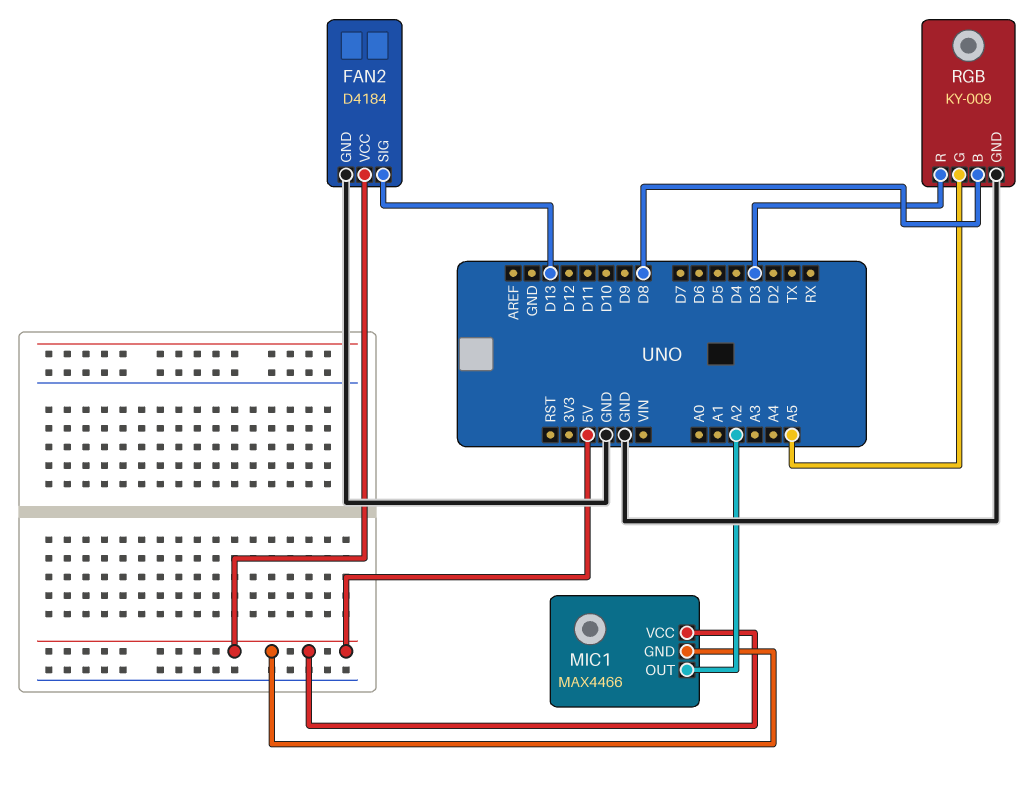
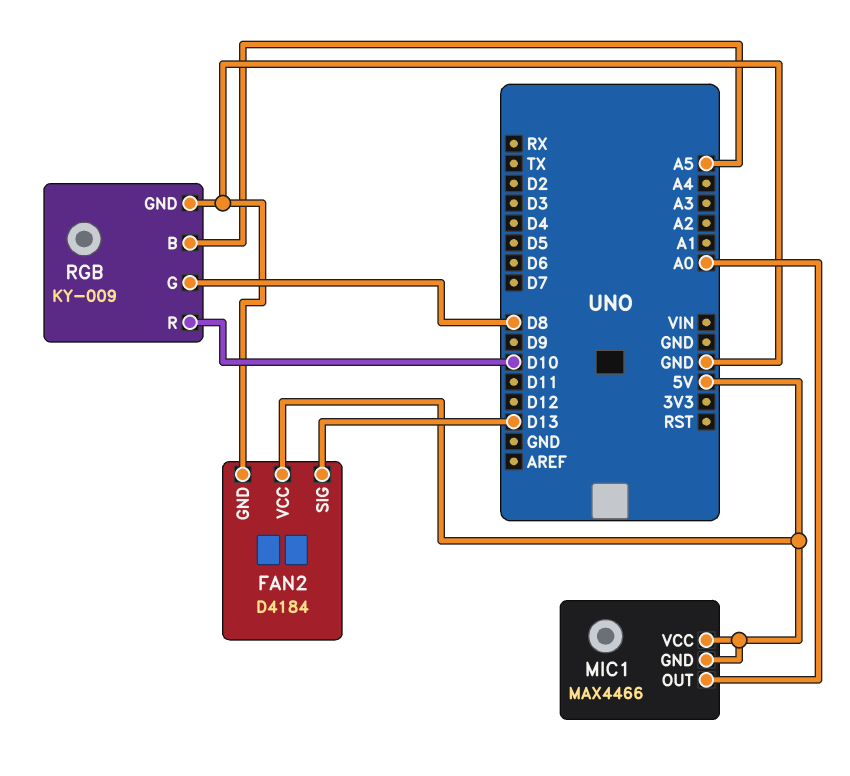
MIC1 pin OUT: A2 -> A0
RGB pin B: D8 -> A5
RGB pin G: A5 -> D8
RGB pin R: D3 -> D10

